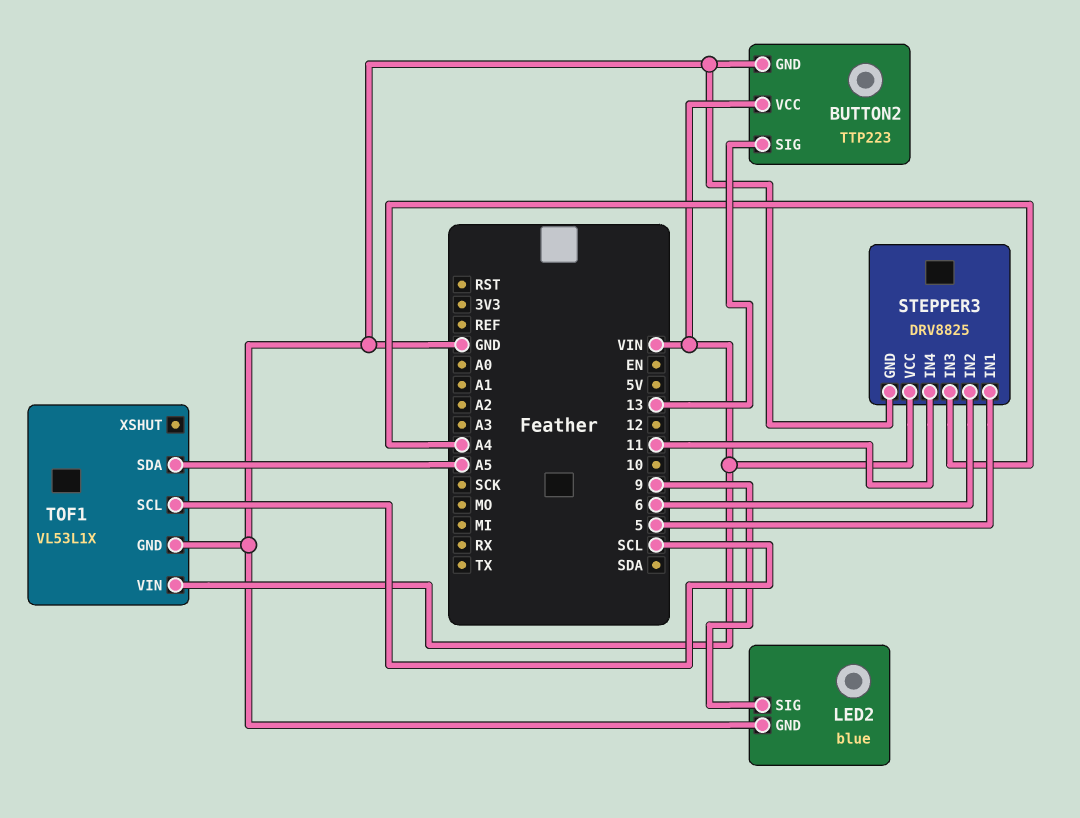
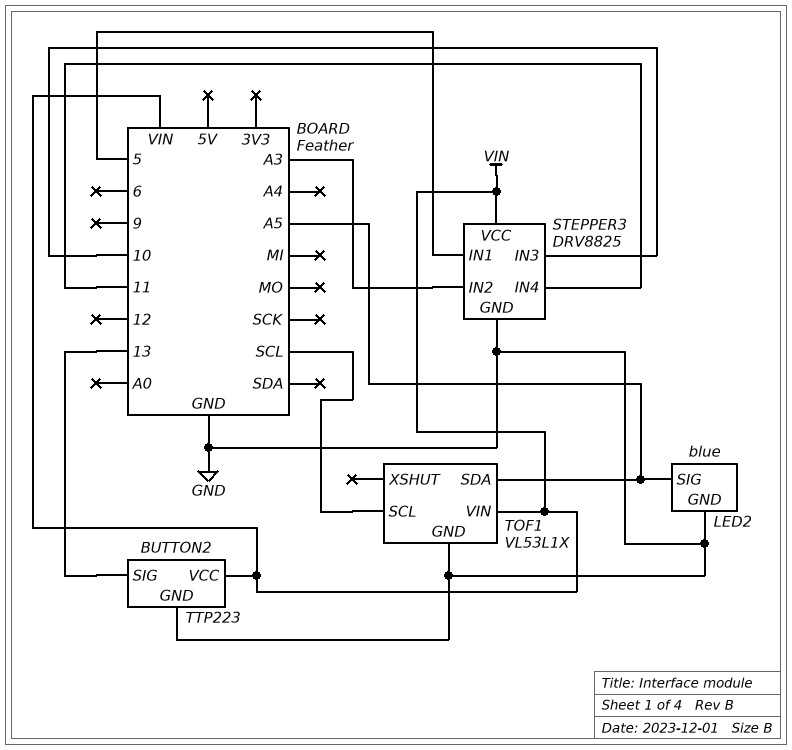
LED2 pin SIG: 9 -> A5
STEPPER3 pin IN2: 6 -> A3
STEPPER3 pin IN3: A4 -> 10

